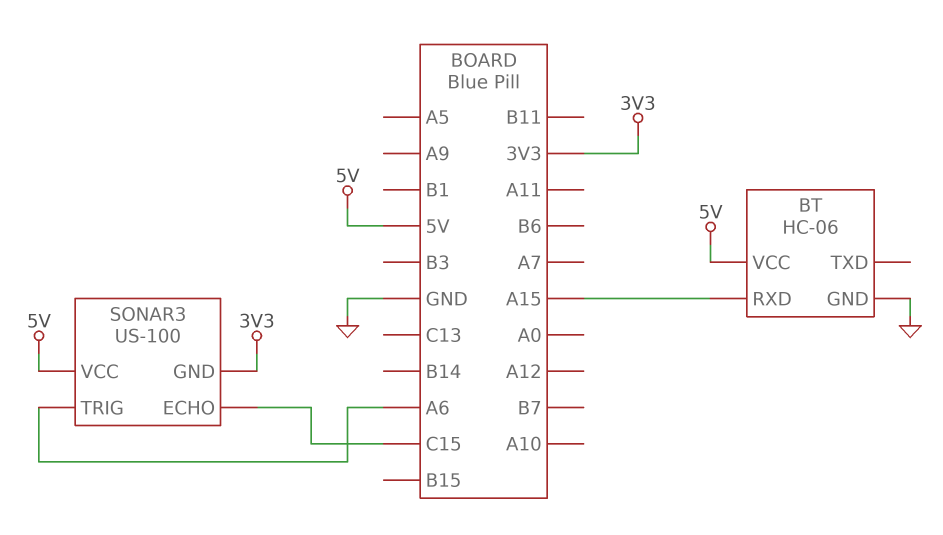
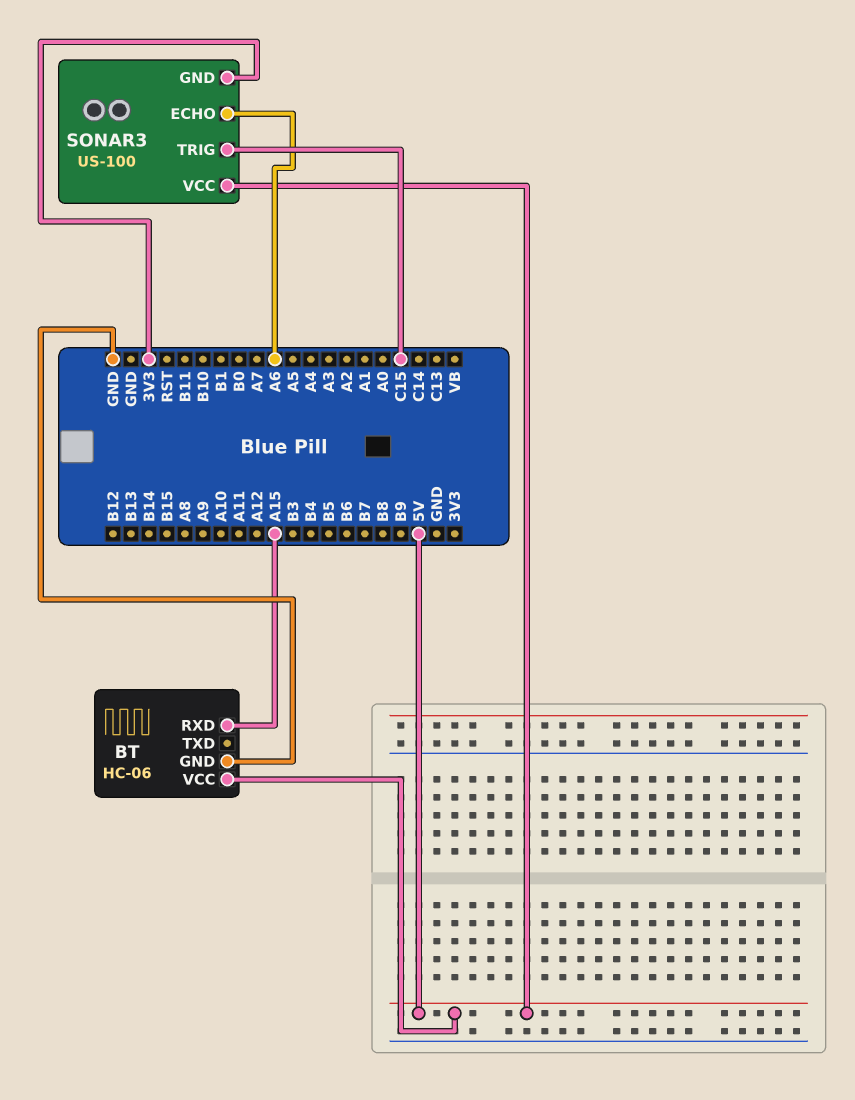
SONAR3 pin ECHO: C15 -> A6
SONAR3 pin TRIG: A6 -> C15

